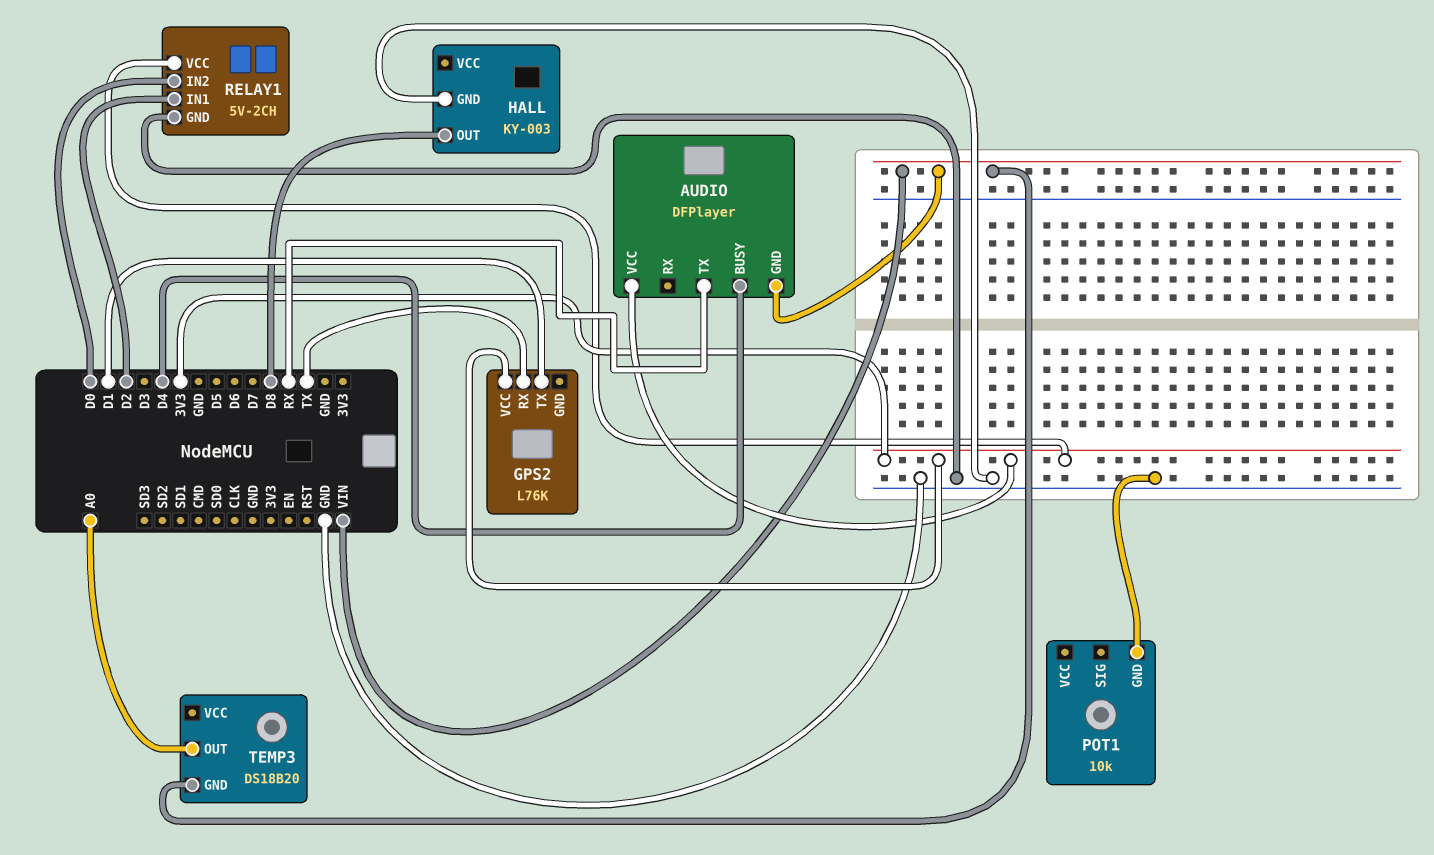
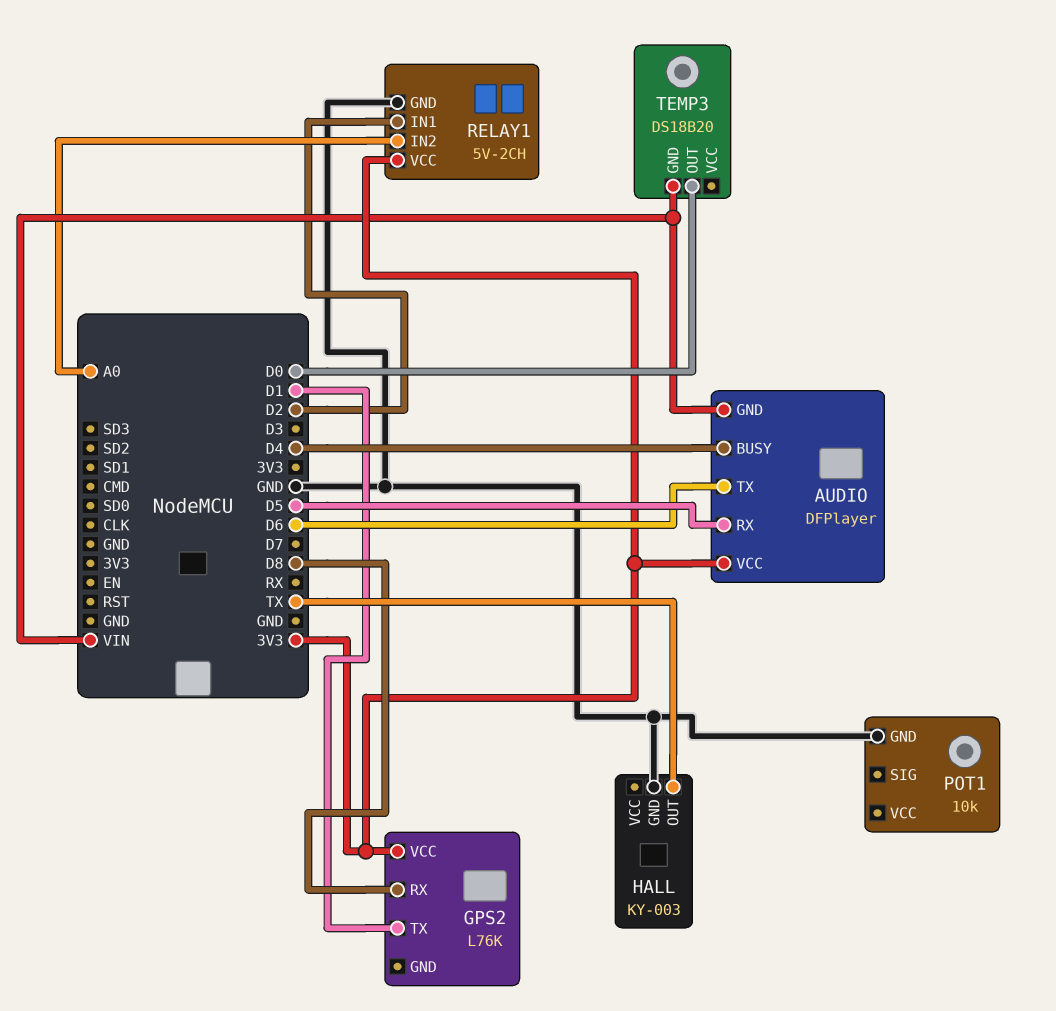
AUDIO pin RX: none -> D5
AUDIO pin TX: RX -> D6
GPS2 pin RX: TX -> D8
HALL pin OUT: D8 -> TX
RELAY1 pin IN2: D0 -> A0
TEMP3 pin OUT: A0 -> D0

